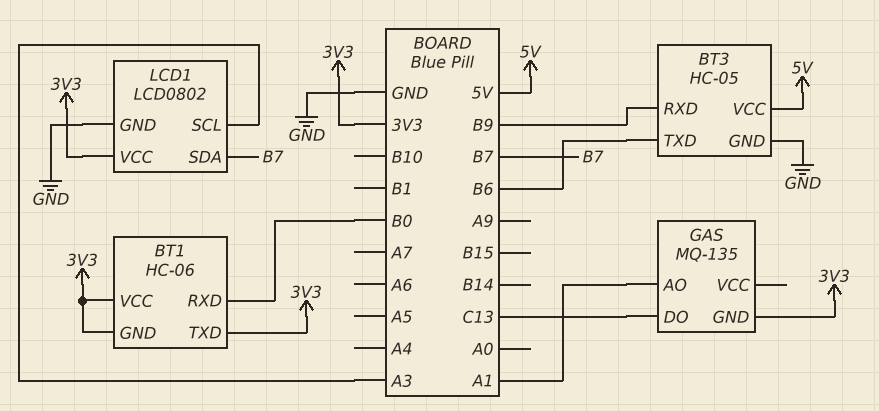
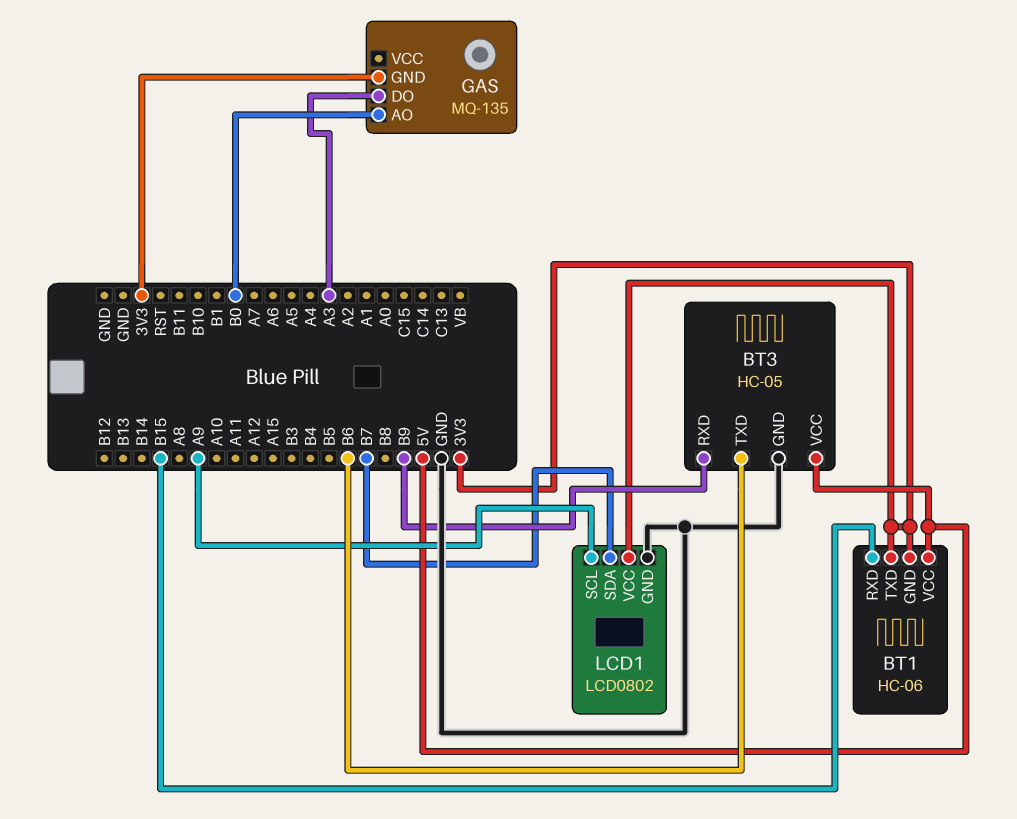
BT1 pin RXD: B0 -> B15
BT1 pin VCC: 3V3 -> 5V
GAS pin AO: A1 -> B0
GAS pin DO: C13 -> A3
LCD1 pin SCL: A3 -> A9

